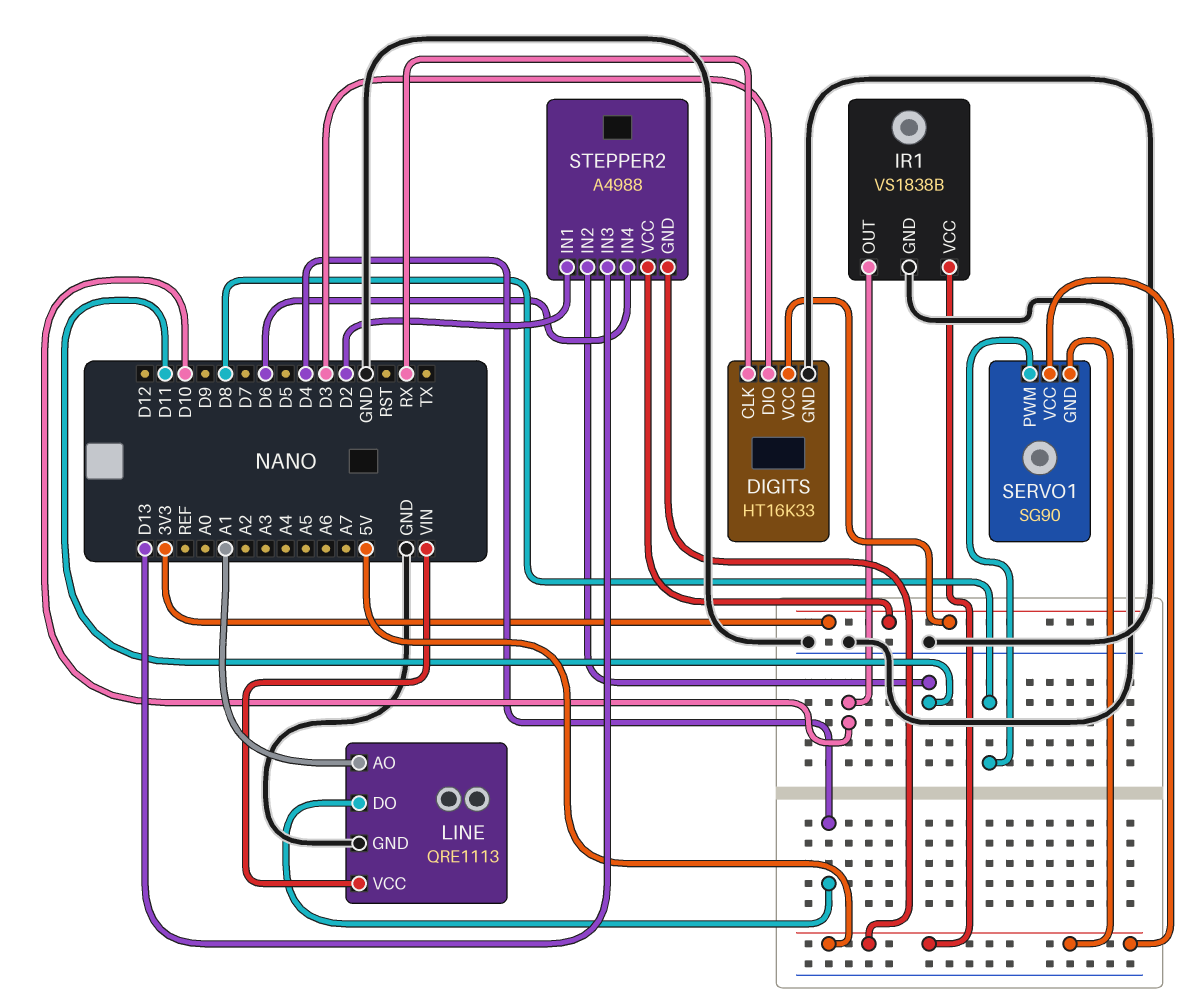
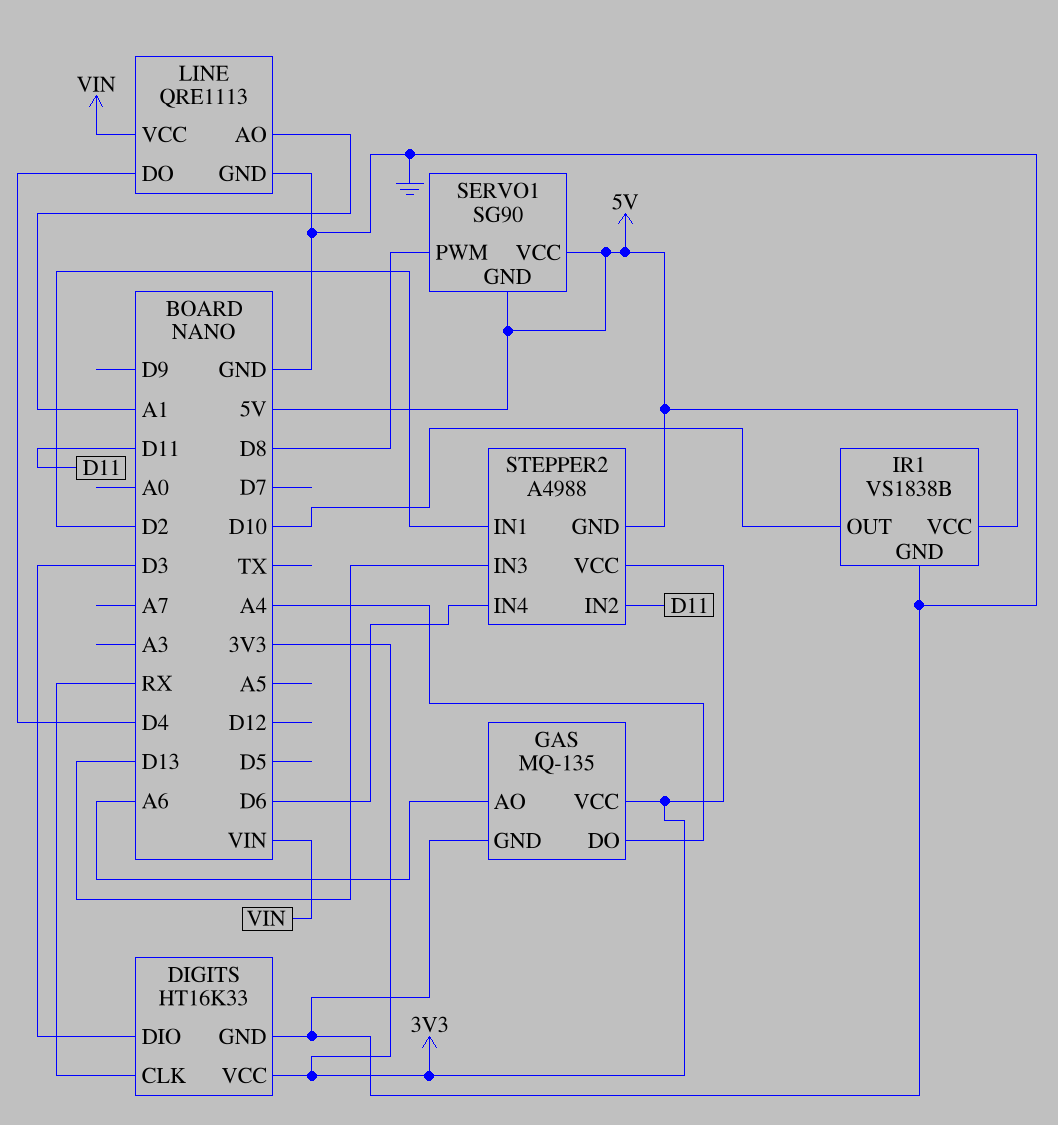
GAS: none -> MQ-135
GAS pin AO: none -> A6
GAS pin DO: none -> A4
GAS pin GND: none -> GND
GAS pin VCC: none -> 3V3

